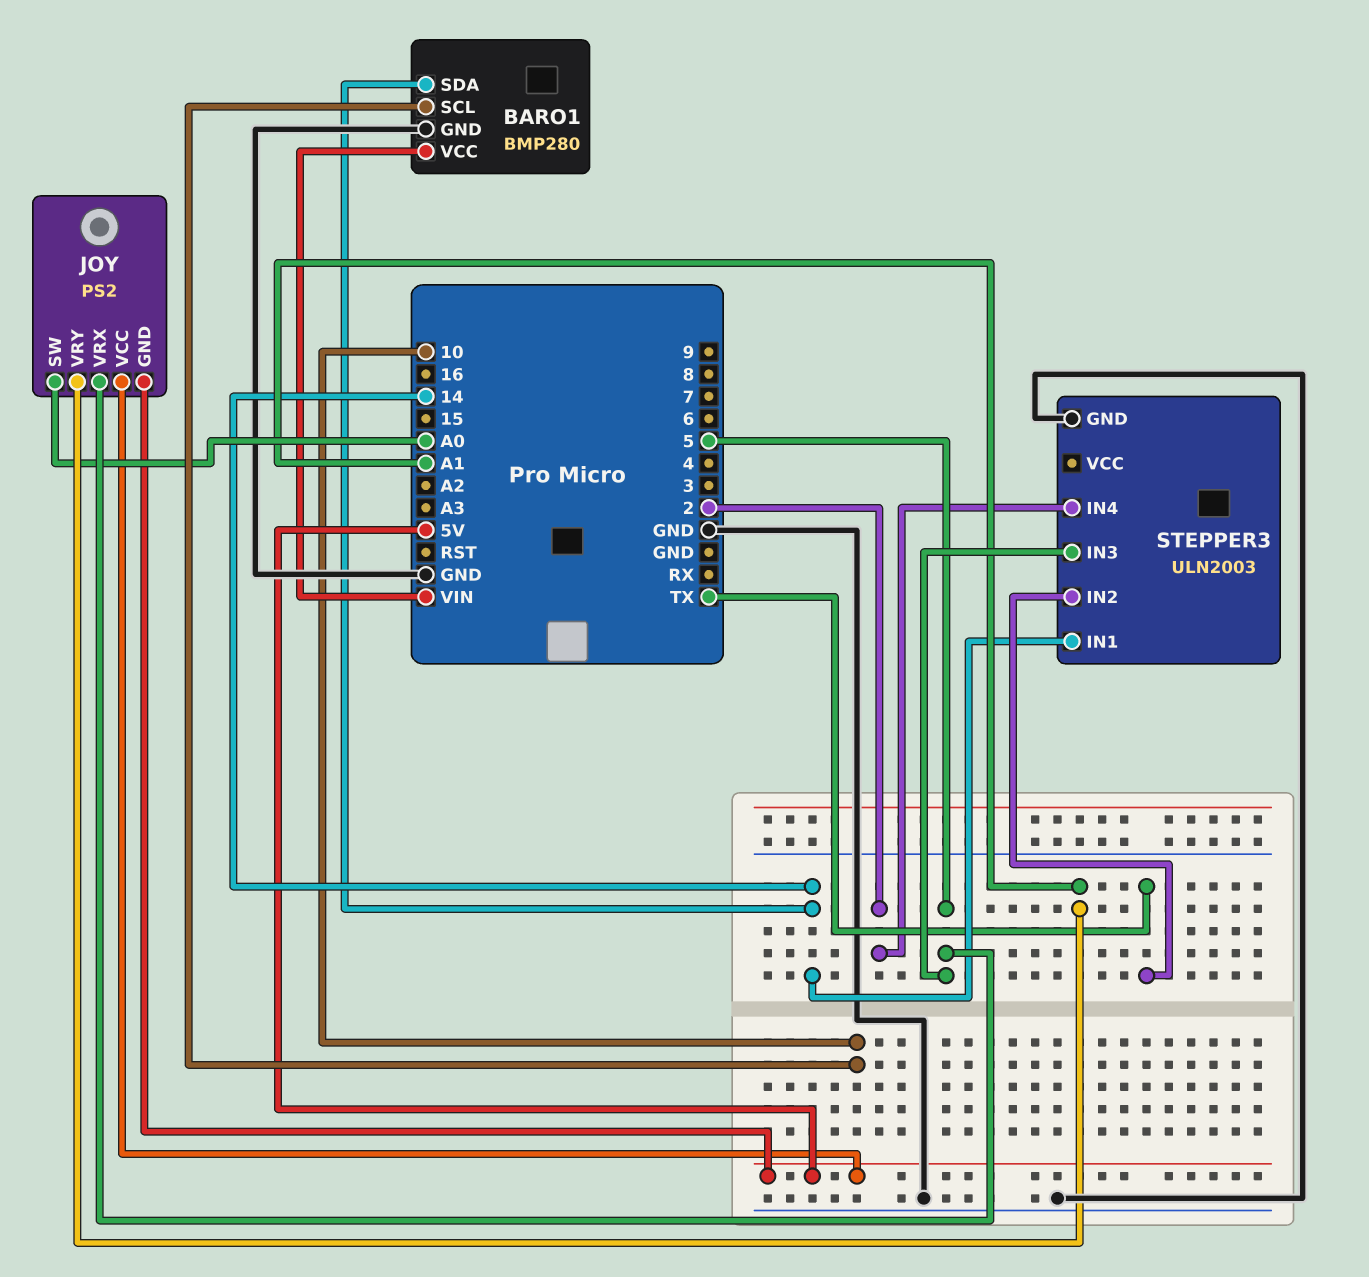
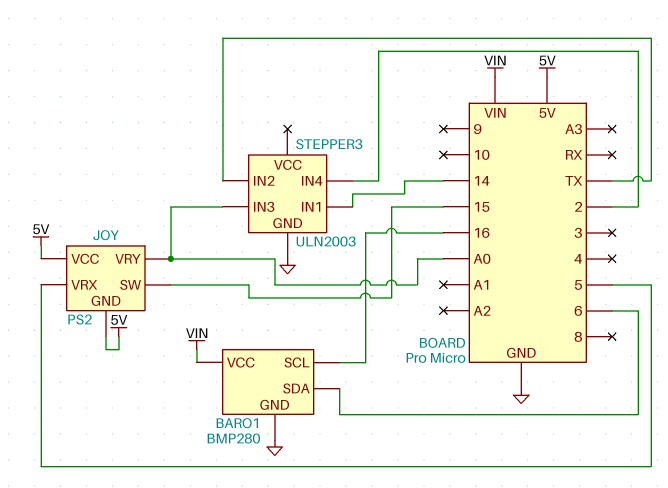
BARO1 pin SCL: 10 -> 16
BARO1 pin SDA: 14 -> 6
JOY pin SW: A0 -> 15
JOY pin VRY: A1 -> A0
STEPPER3 pin IN3: 5 -> A0

